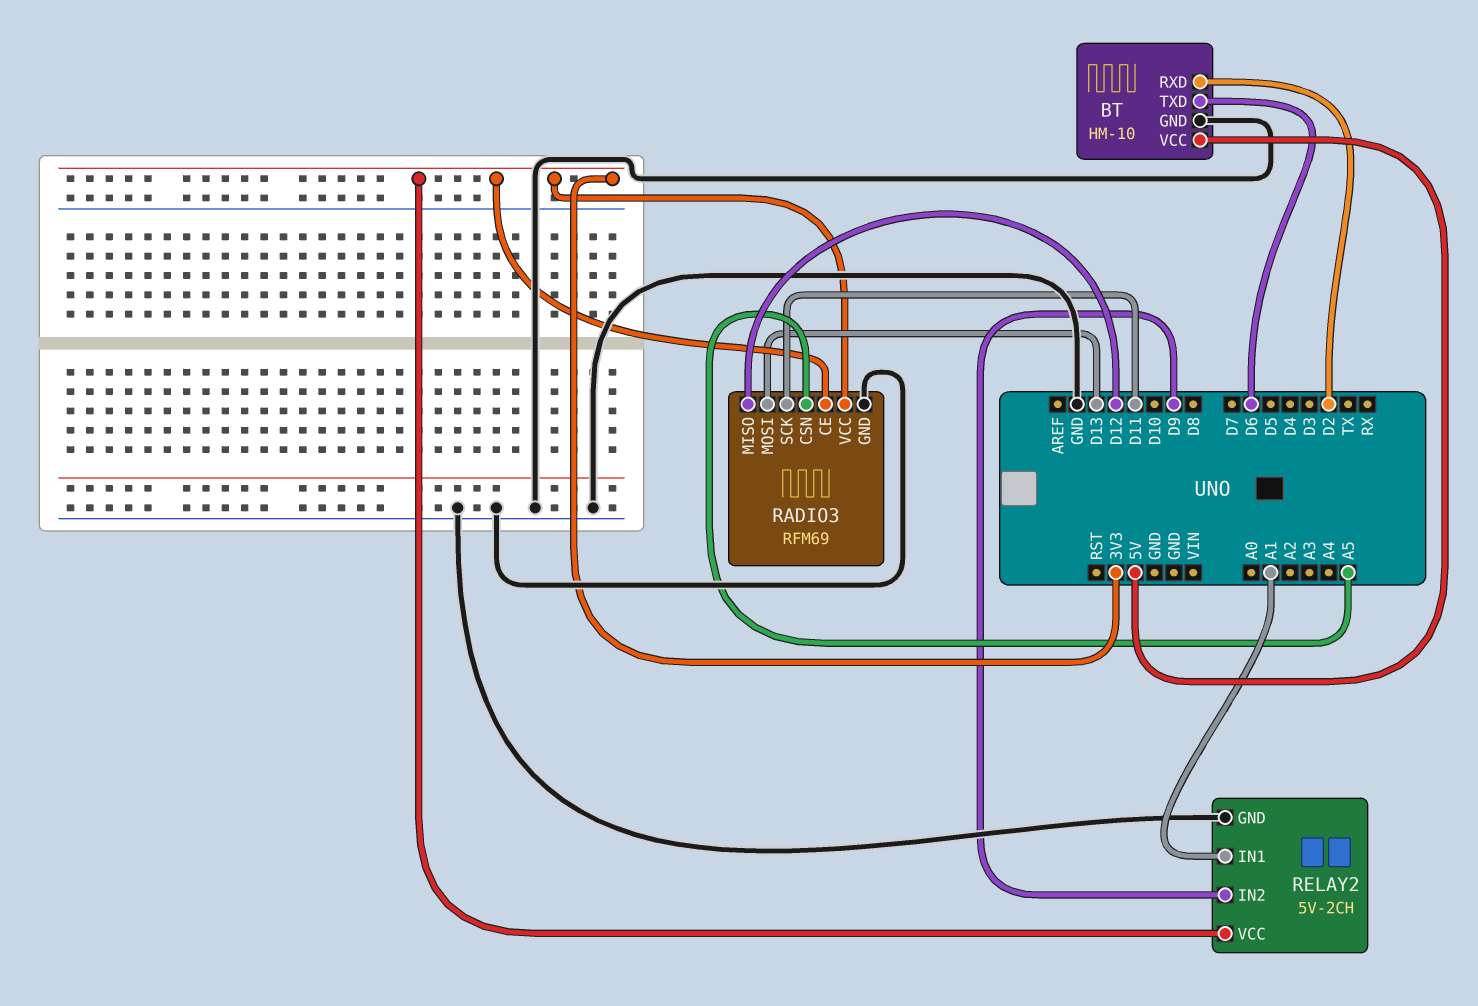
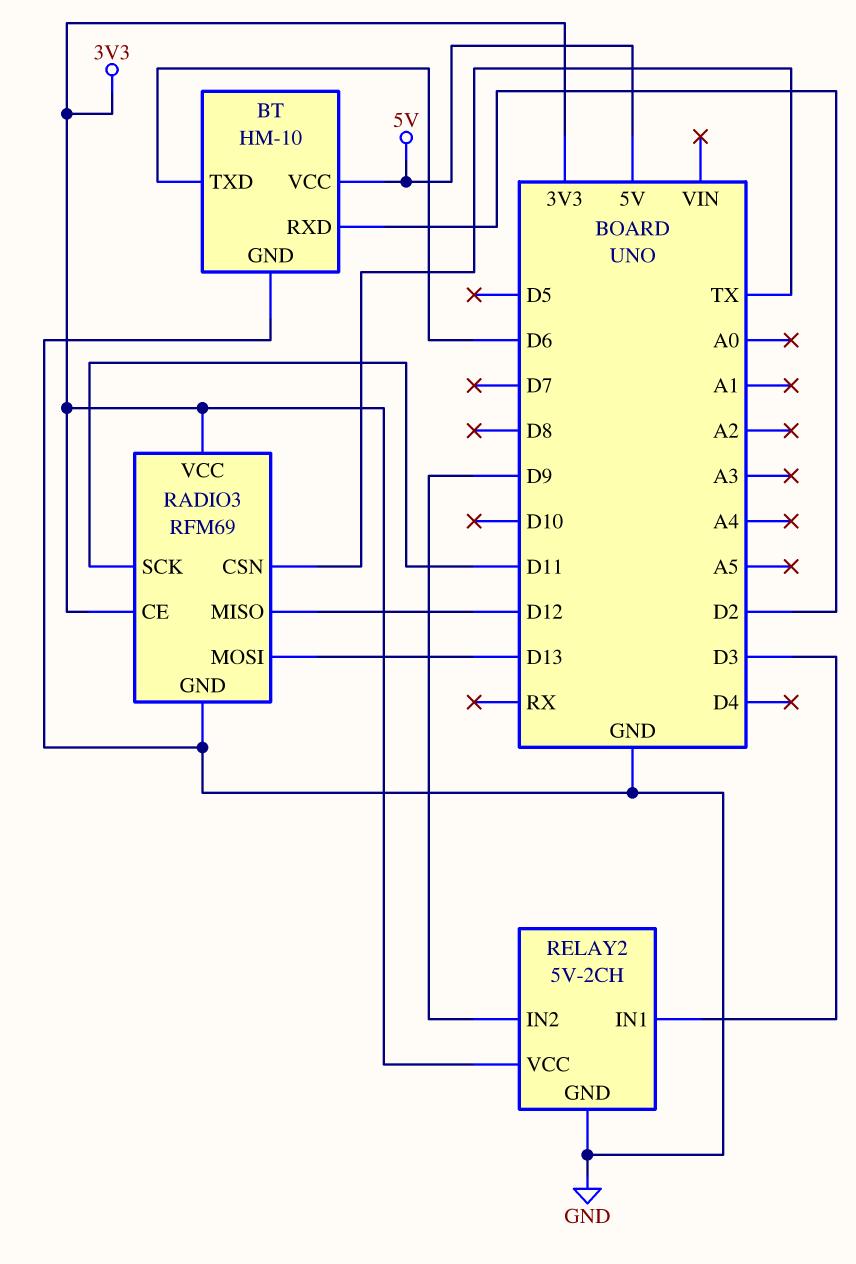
RADIO3 pin CSN: A5 -> TX
RELAY2 pin IN1: A1 -> D3

